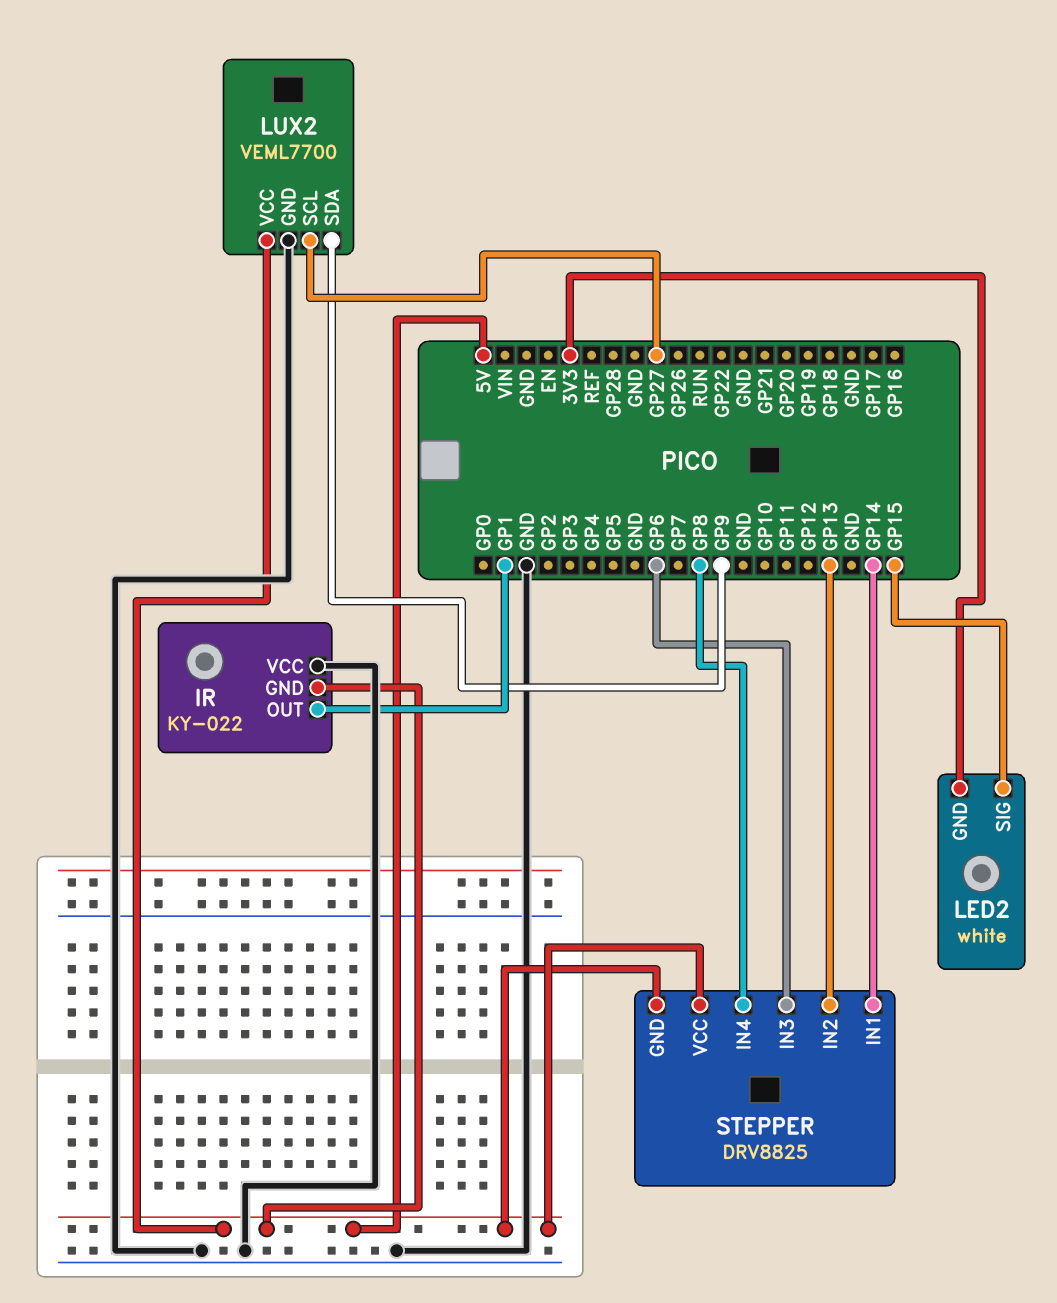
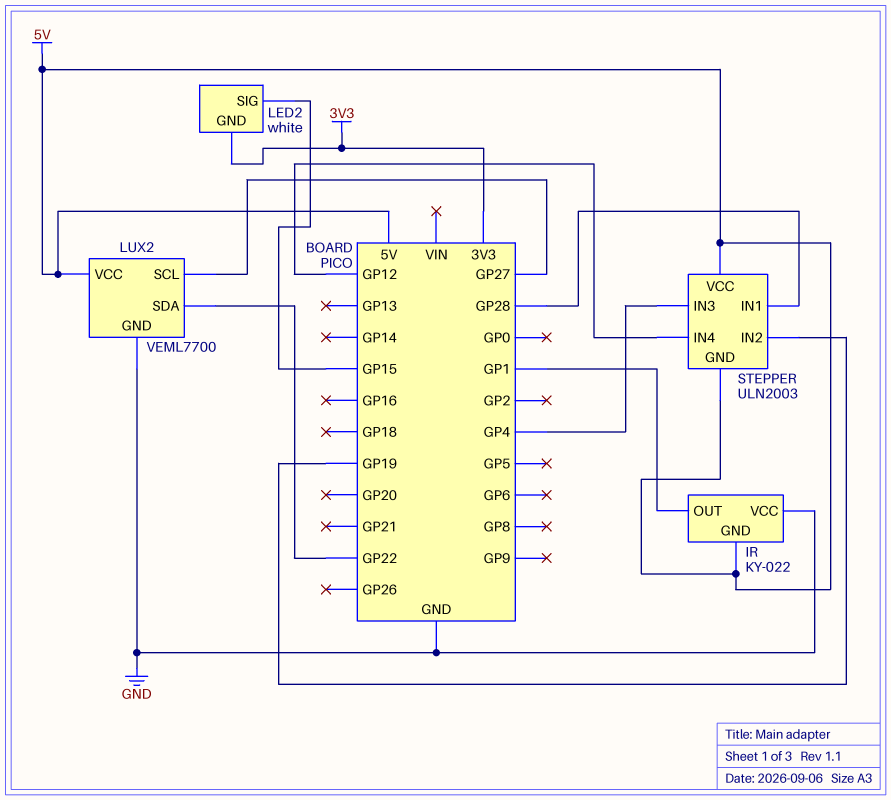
LUX2 pin SDA: GP9 -> GP22
STEPPER: DRV8825 -> ULN2003
STEPPER pin IN1: GP14 -> GP28
STEPPER pin IN2: GP13 -> GP19
STEPPER pin IN3: GP6 -> GP4
STEPPER pin IN4: GP8 -> GP12

